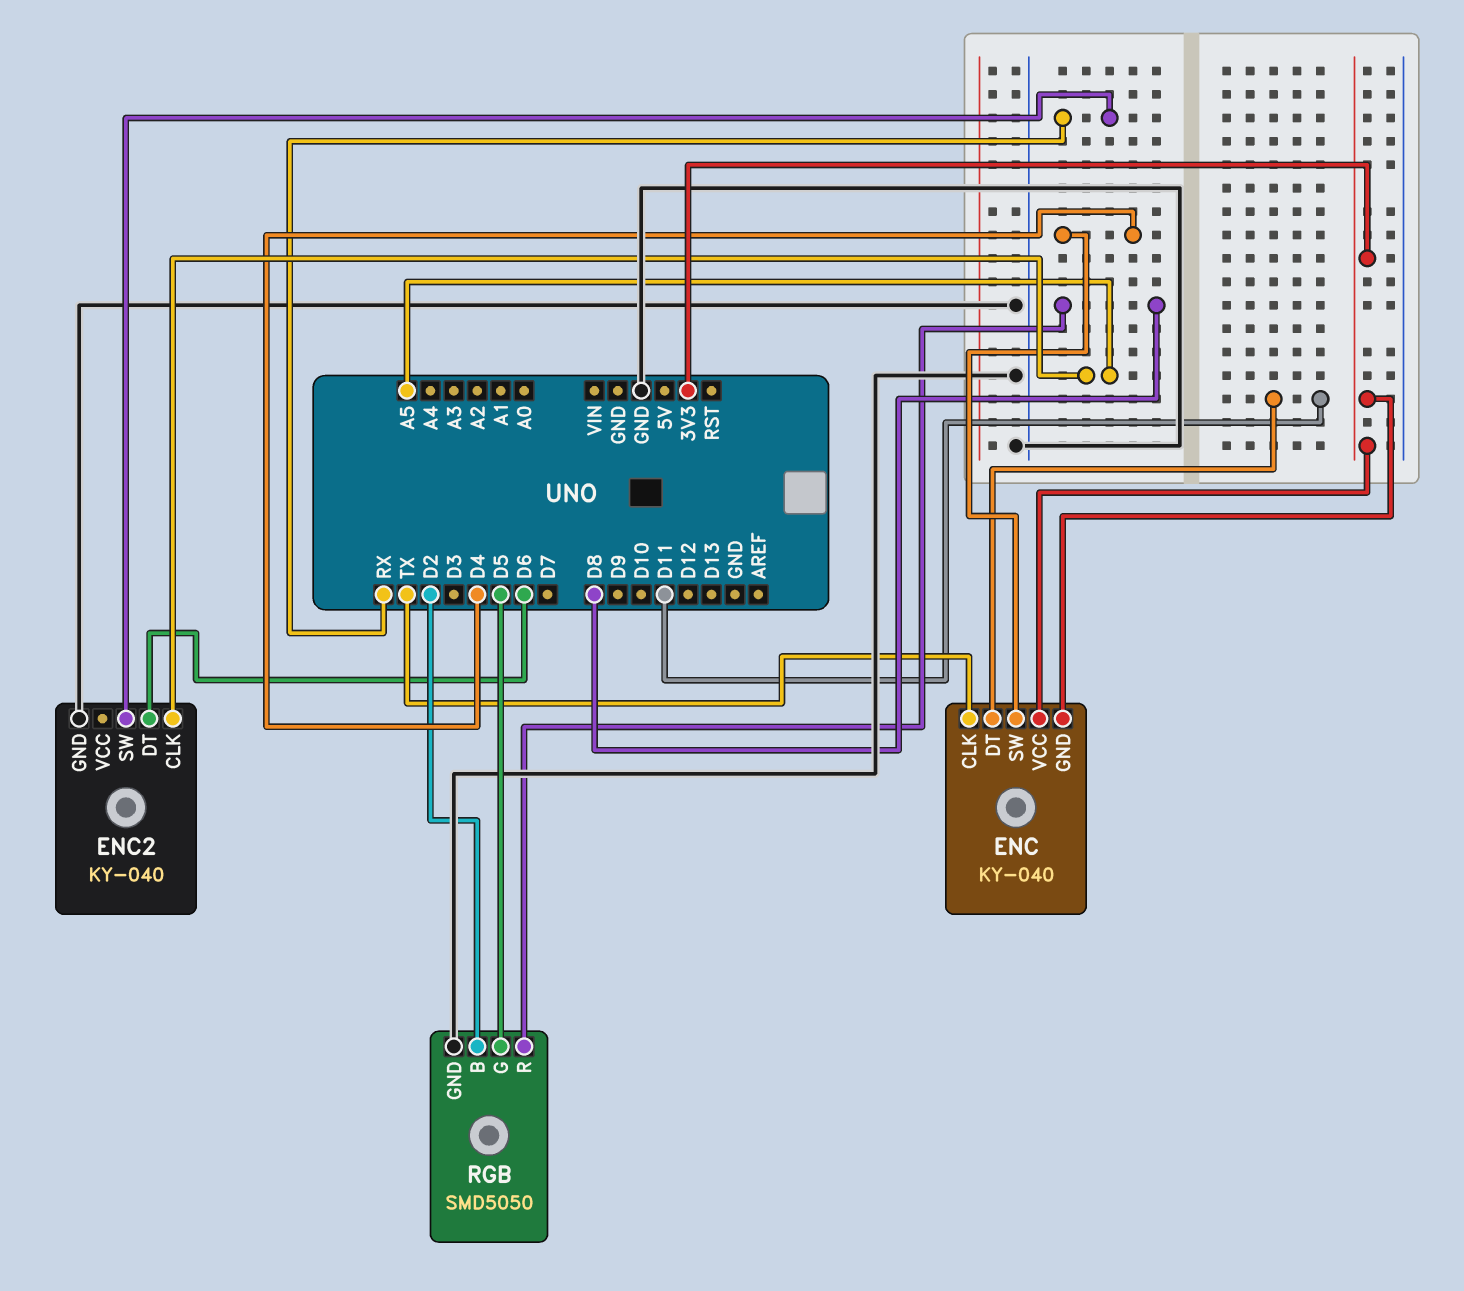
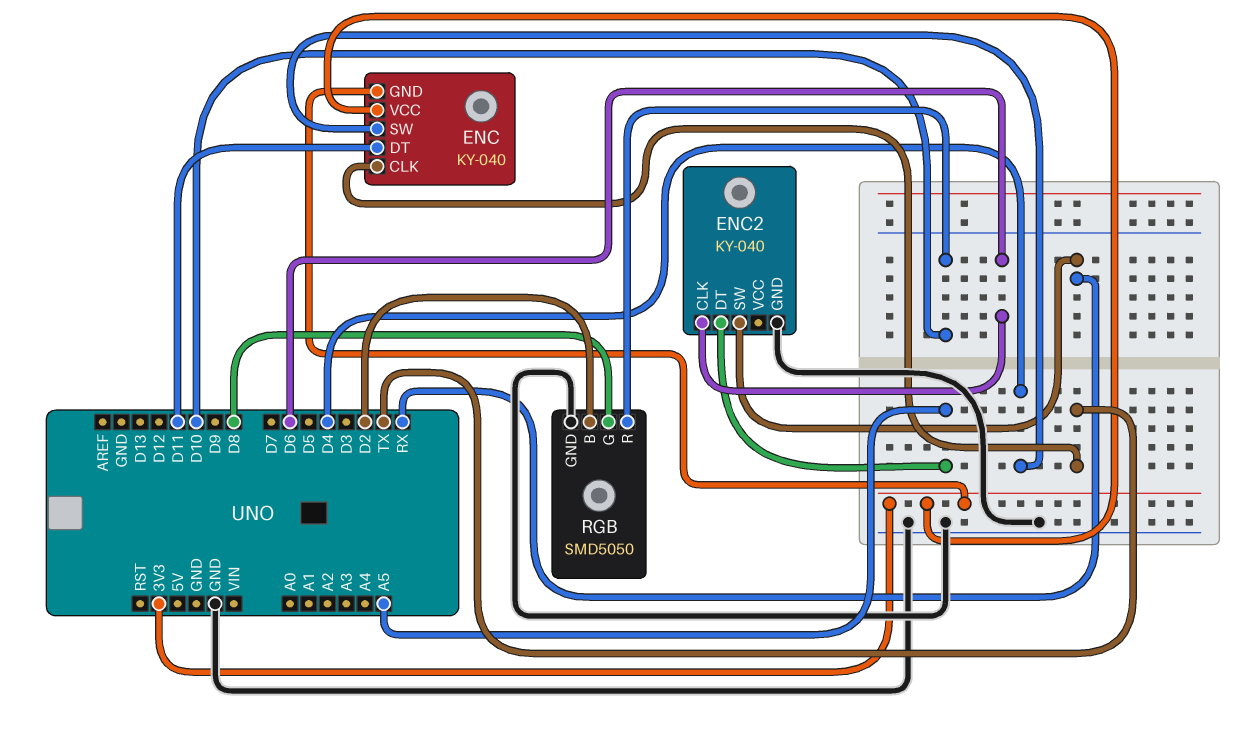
ENC2 pin CLK: A5 -> D6
ENC2 pin DT: D6 -> A5
RGB pin G: D5 -> D8
RGB pin R: D8 -> D10

